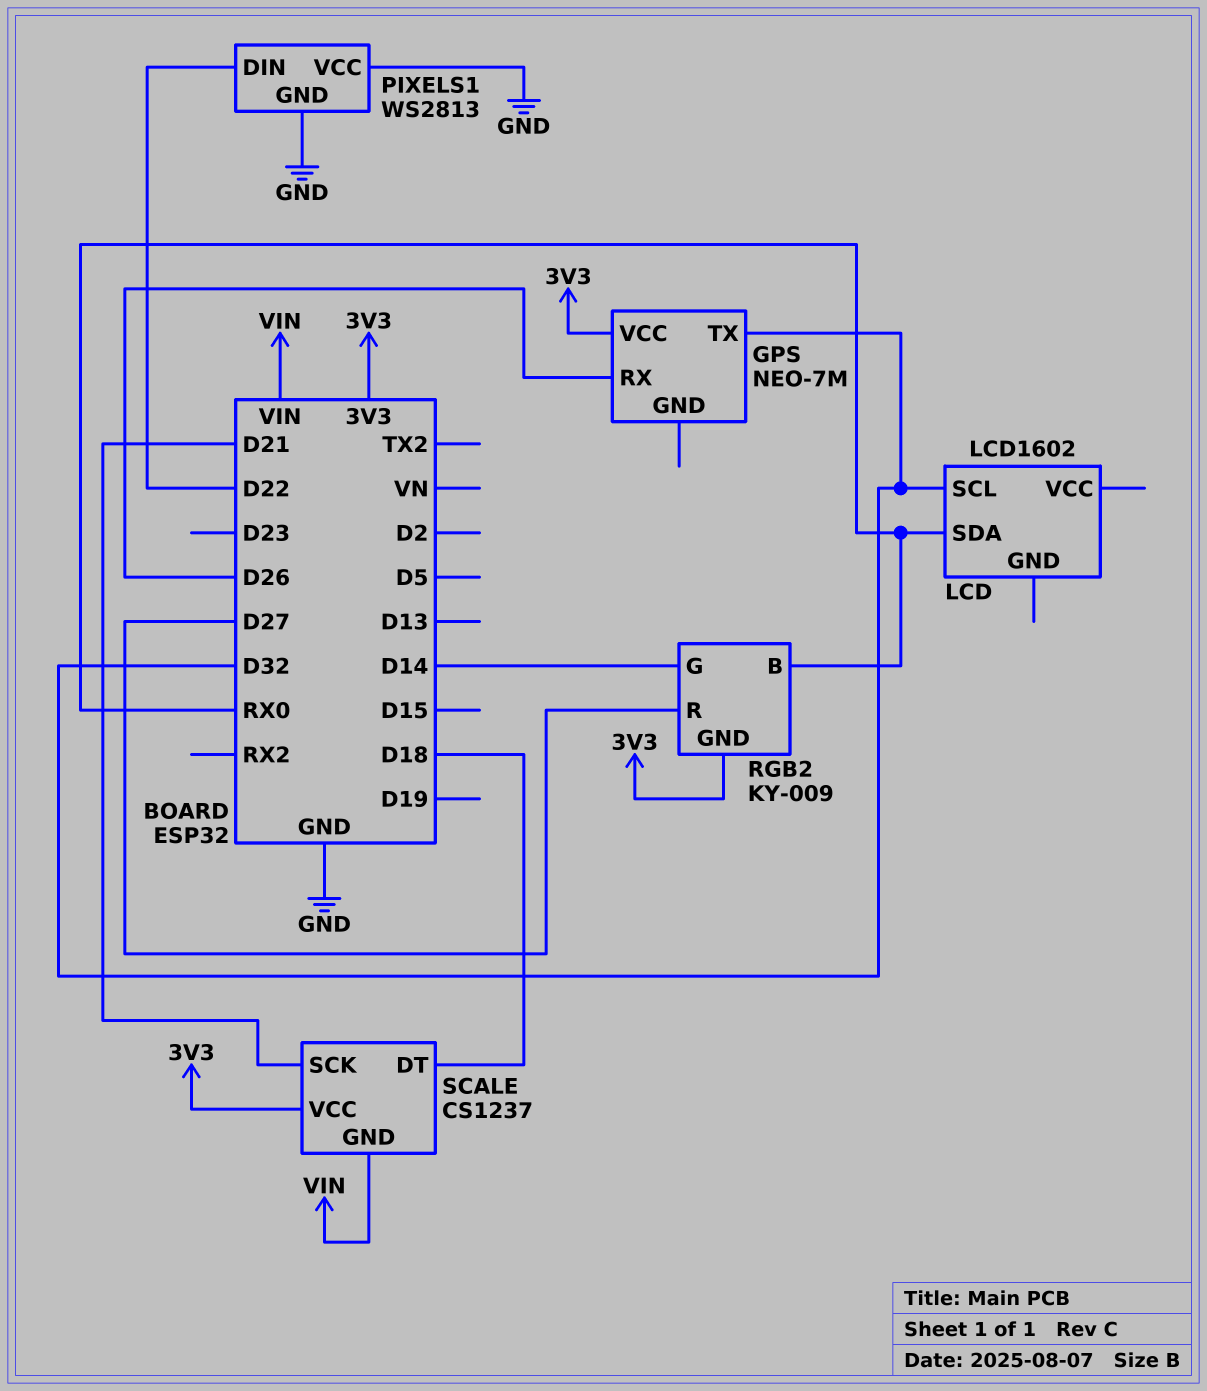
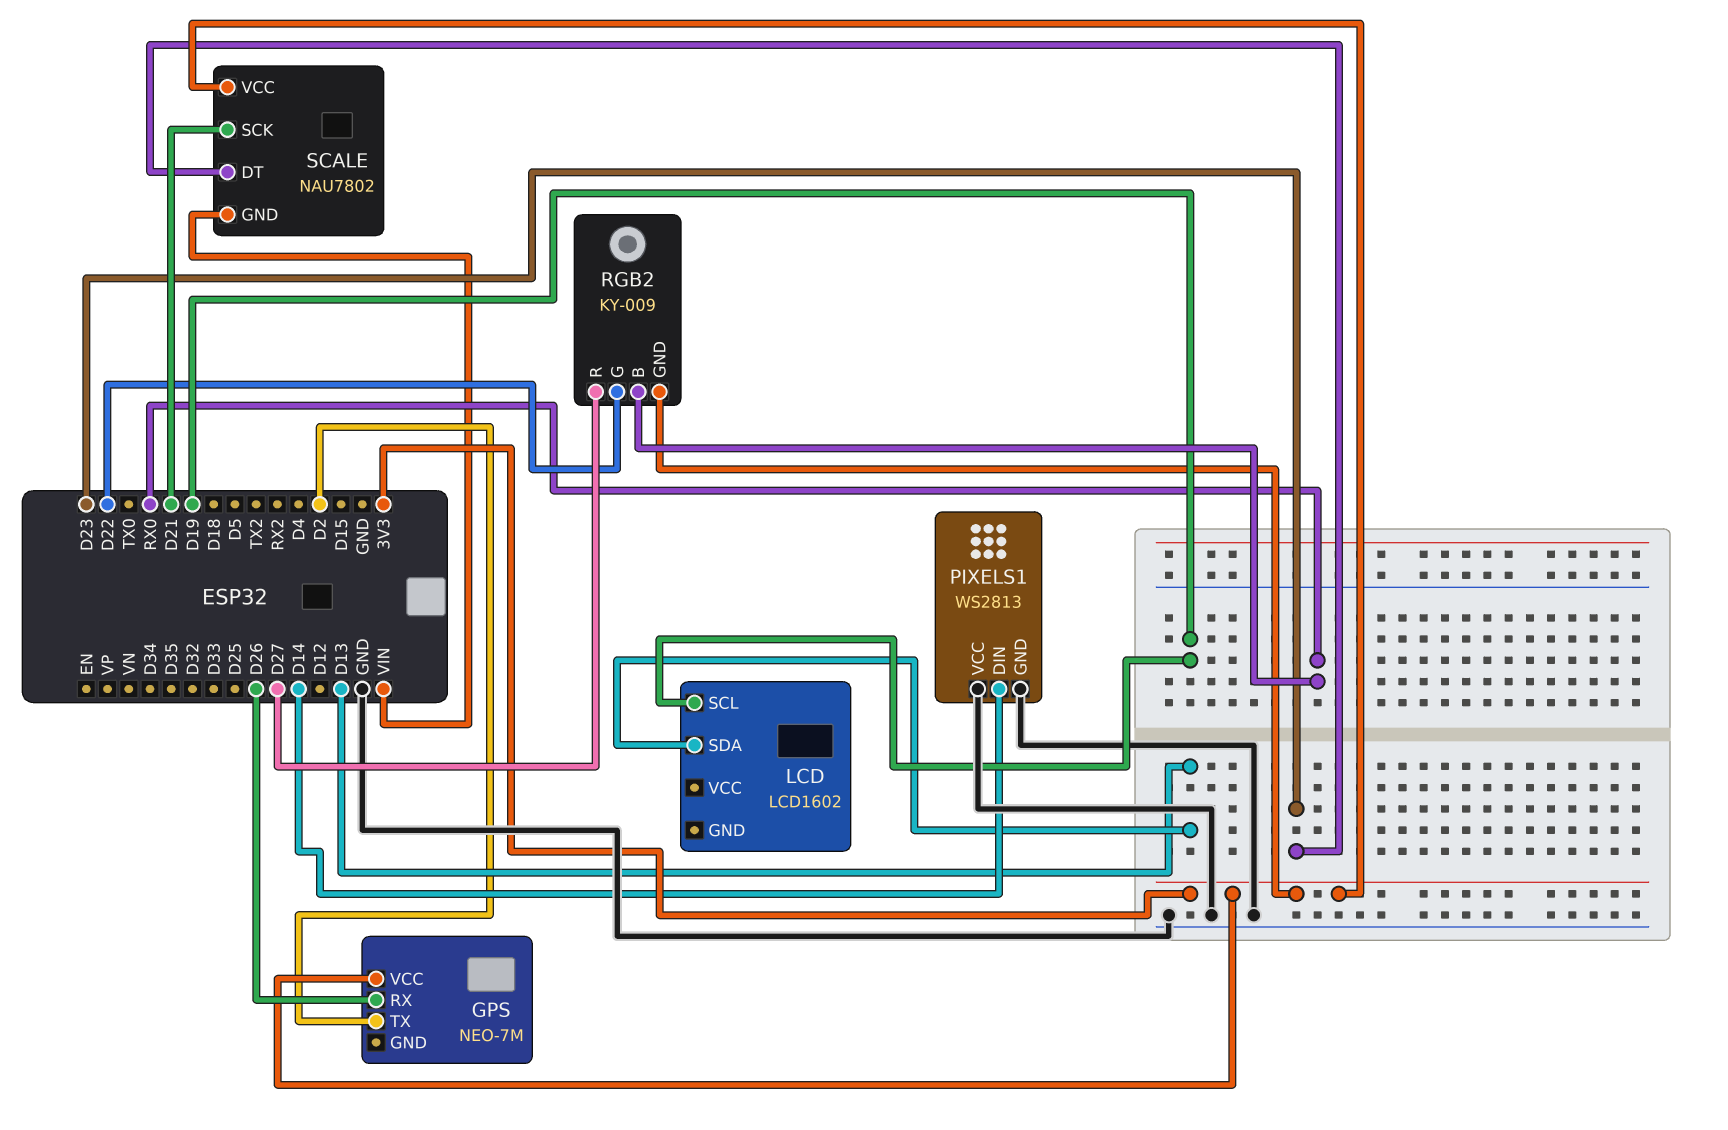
GPS pin TX: D32 -> D2
LCD pin SCL: D32 -> D19
LCD pin SDA: RX0 -> D13
PIXELS1 pin DIN: D22 -> D14
RGB2 pin G: D14 -> D22
SCALE: CS1237 -> NAU7802
SCALE pin DT: D18 -> D23

